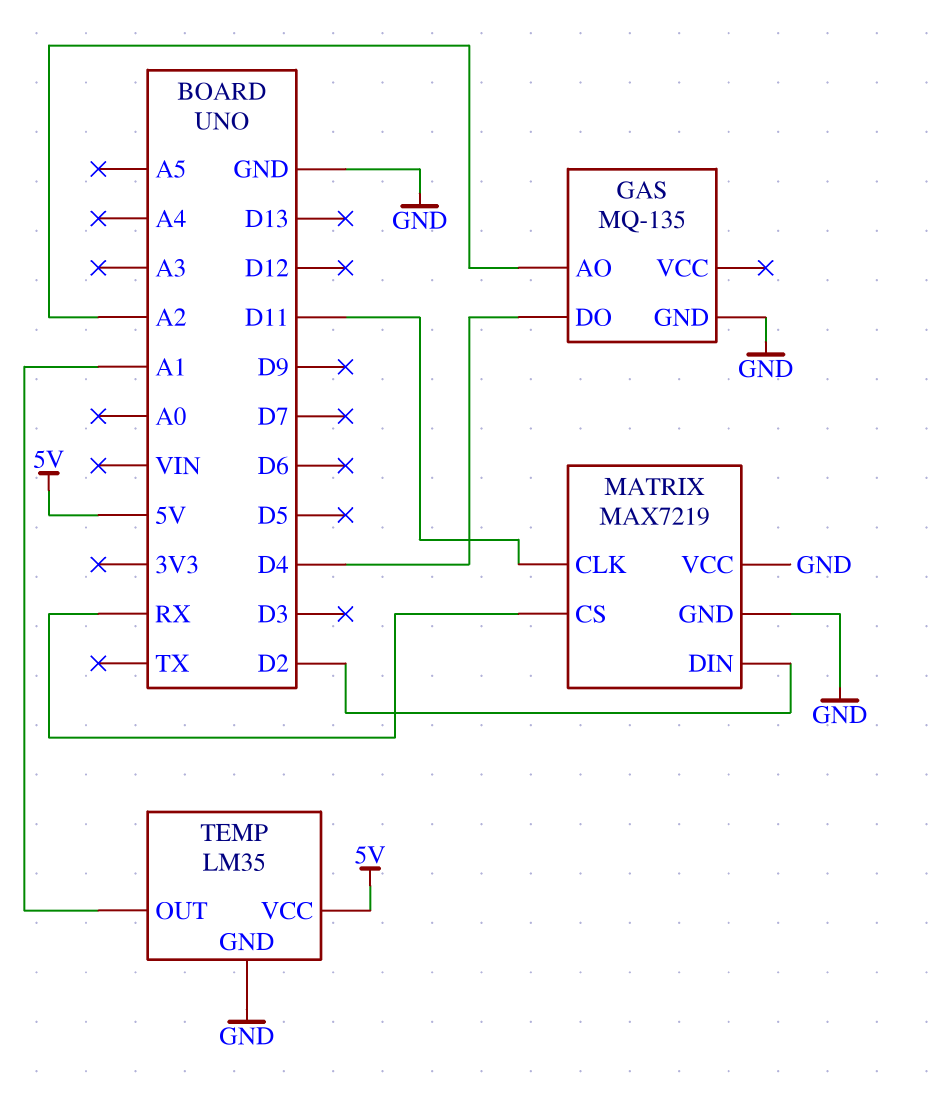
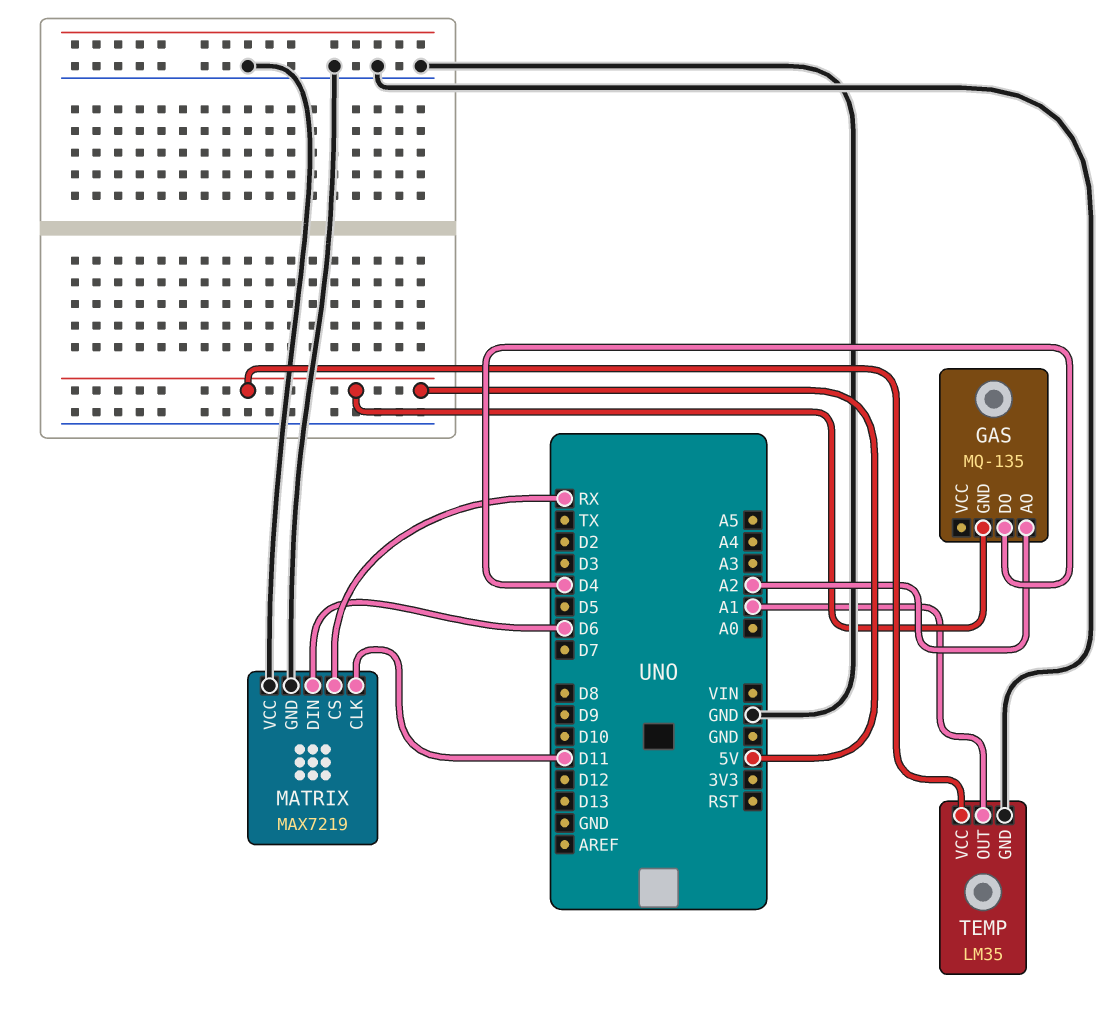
GAS pin GND: GND -> 5V
MATRIX pin DIN: D2 -> D6

